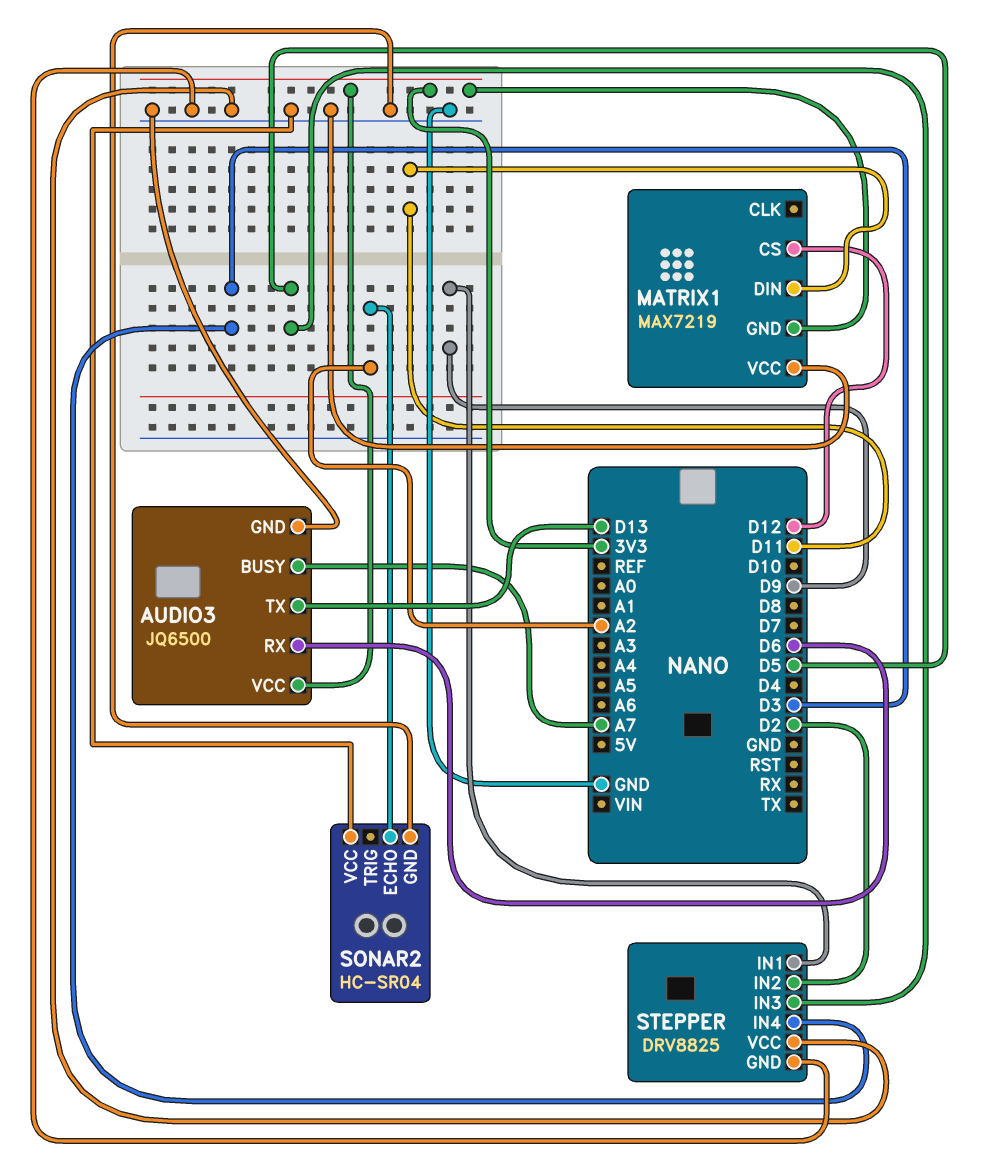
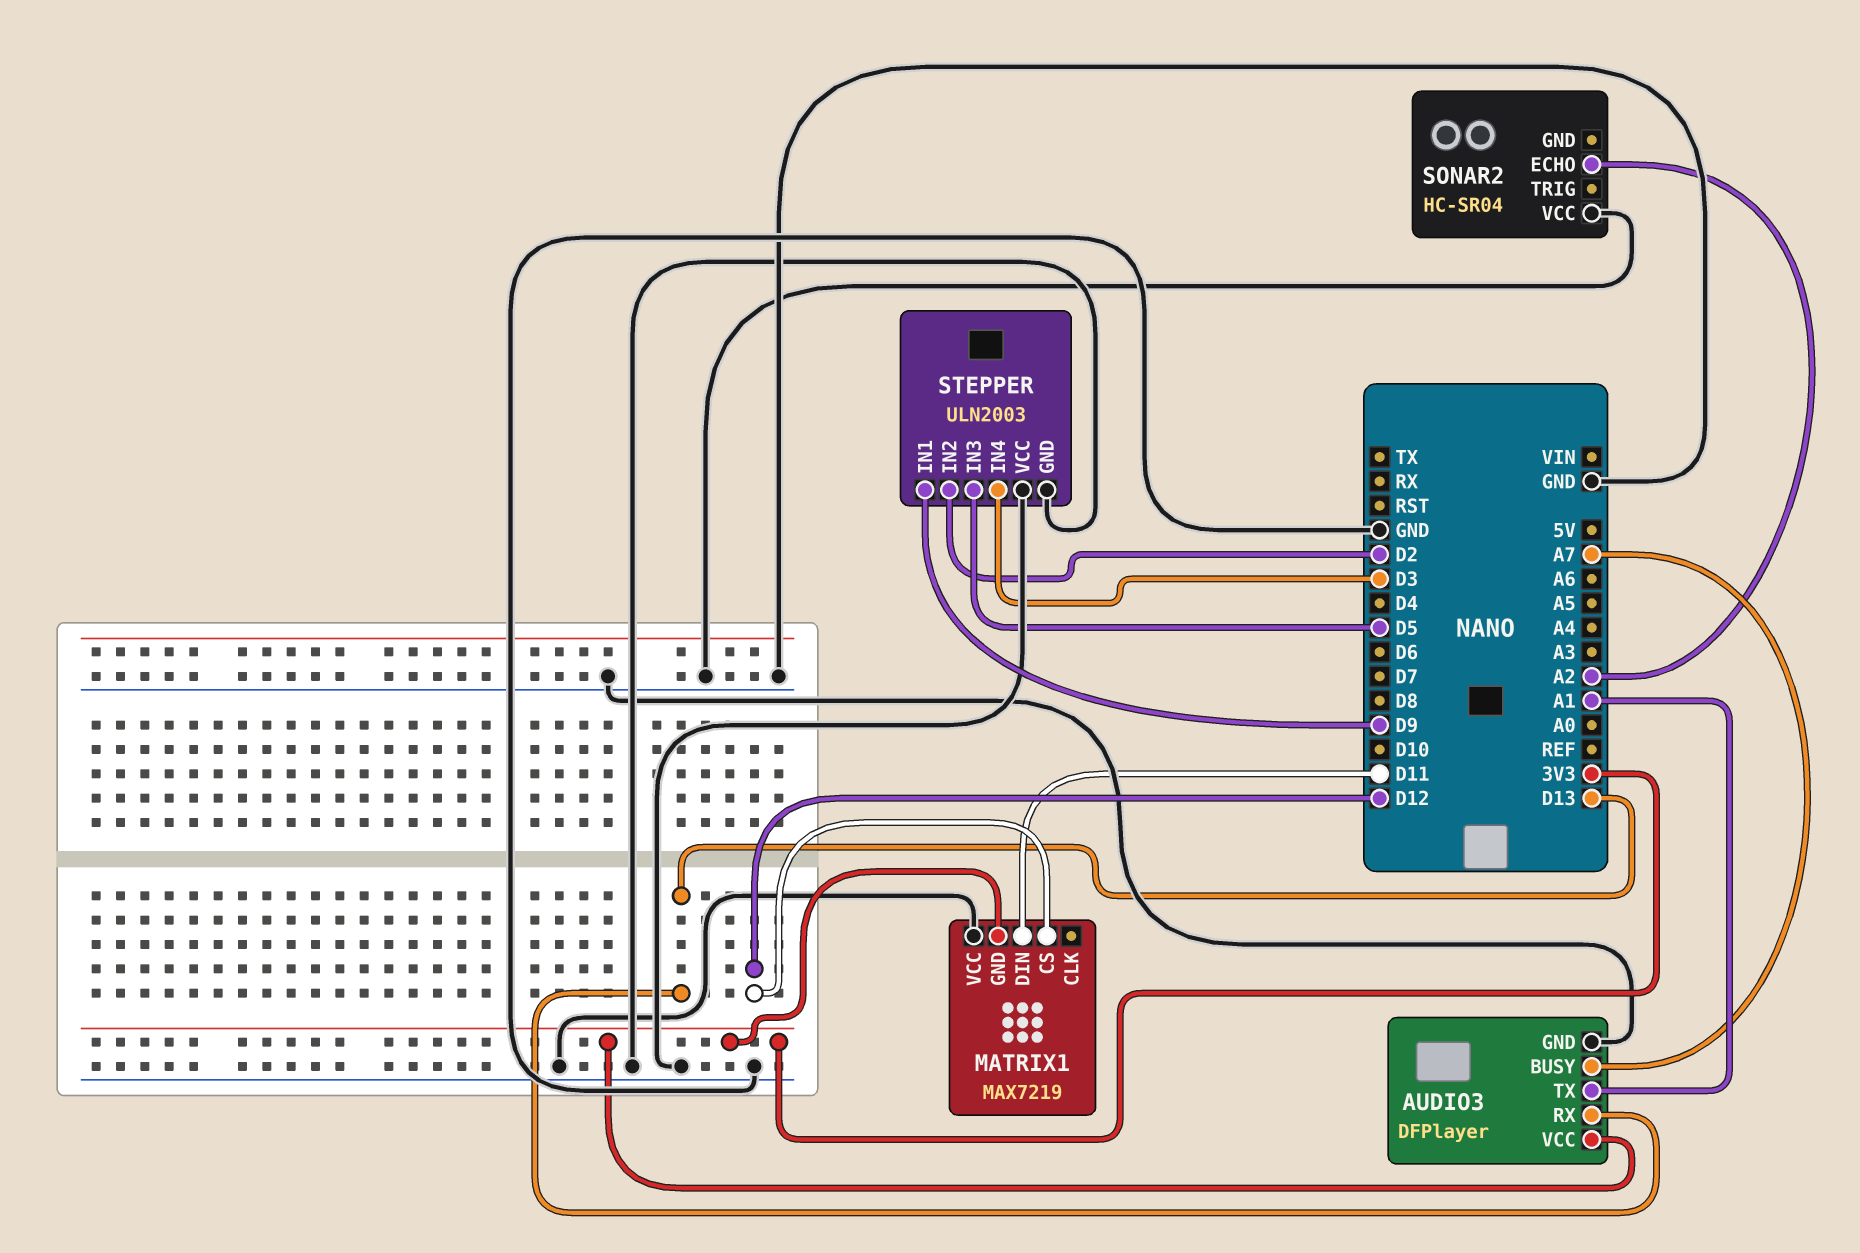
AUDIO3: JQ6500 -> DFPlayer
AUDIO3 pin RX: D6 -> D13
AUDIO3 pin TX: D13 -> A1
SONAR2 pin GND: GND -> none
STEPPER: DRV8825 -> ULN2003

